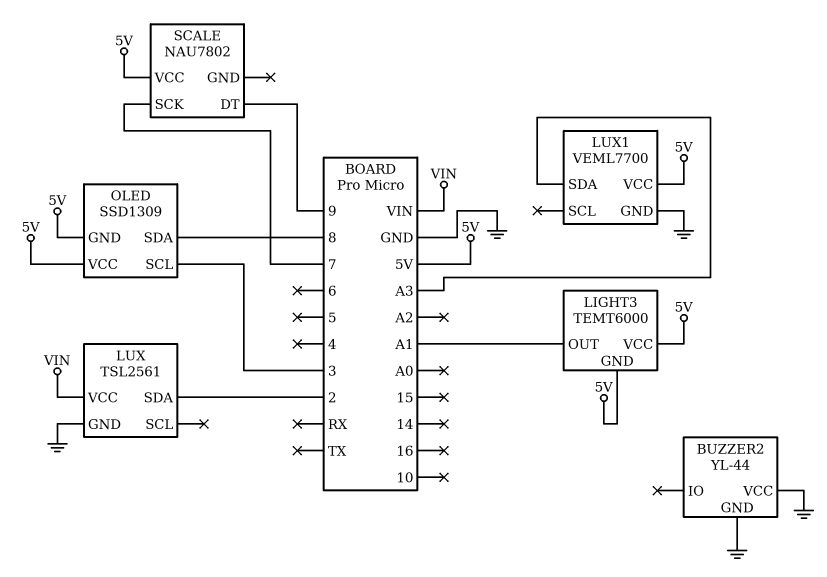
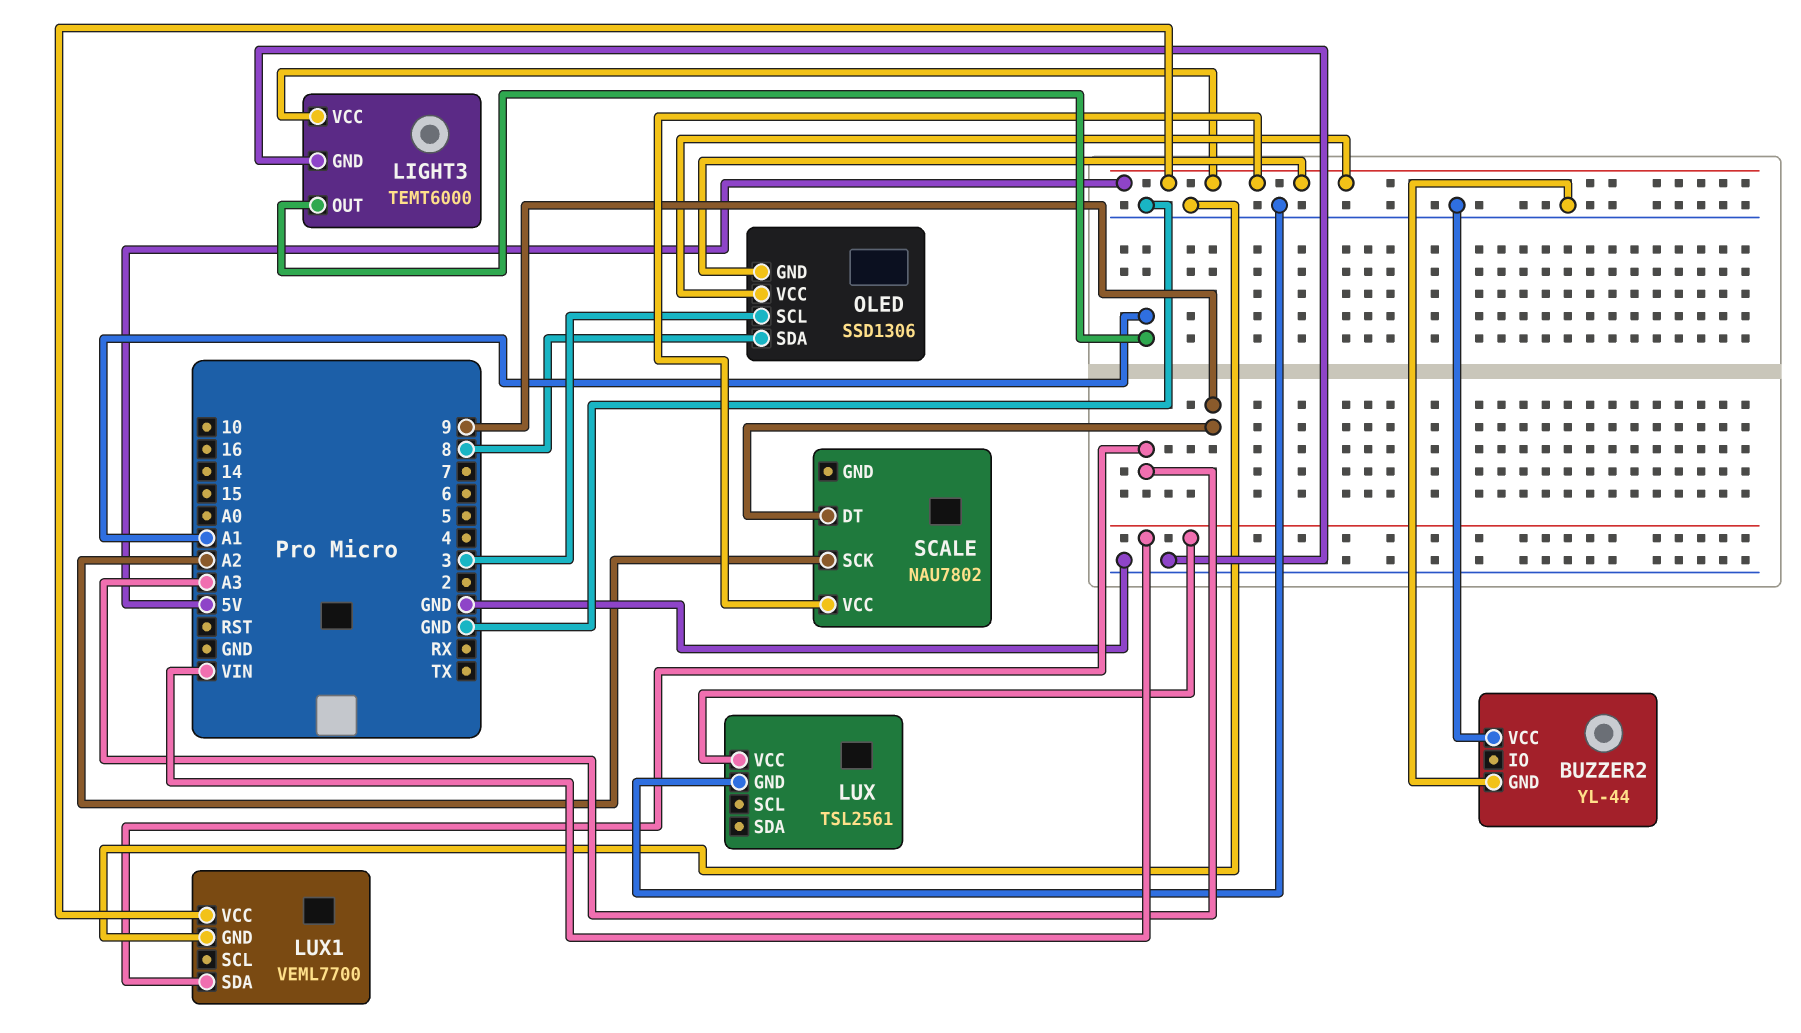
LIGHT3 pin GND: 5V -> GND
LUX pin SDA: 2 -> none
OLED: SSD1309 -> SSD1306
SCALE pin SCK: 7 -> A2

